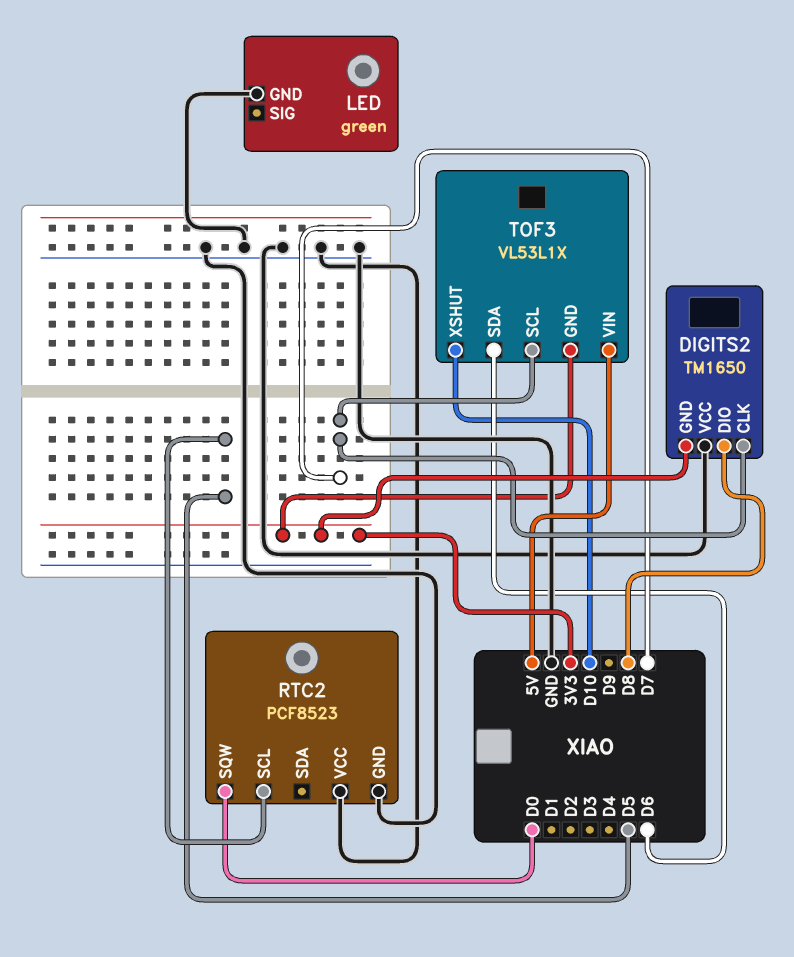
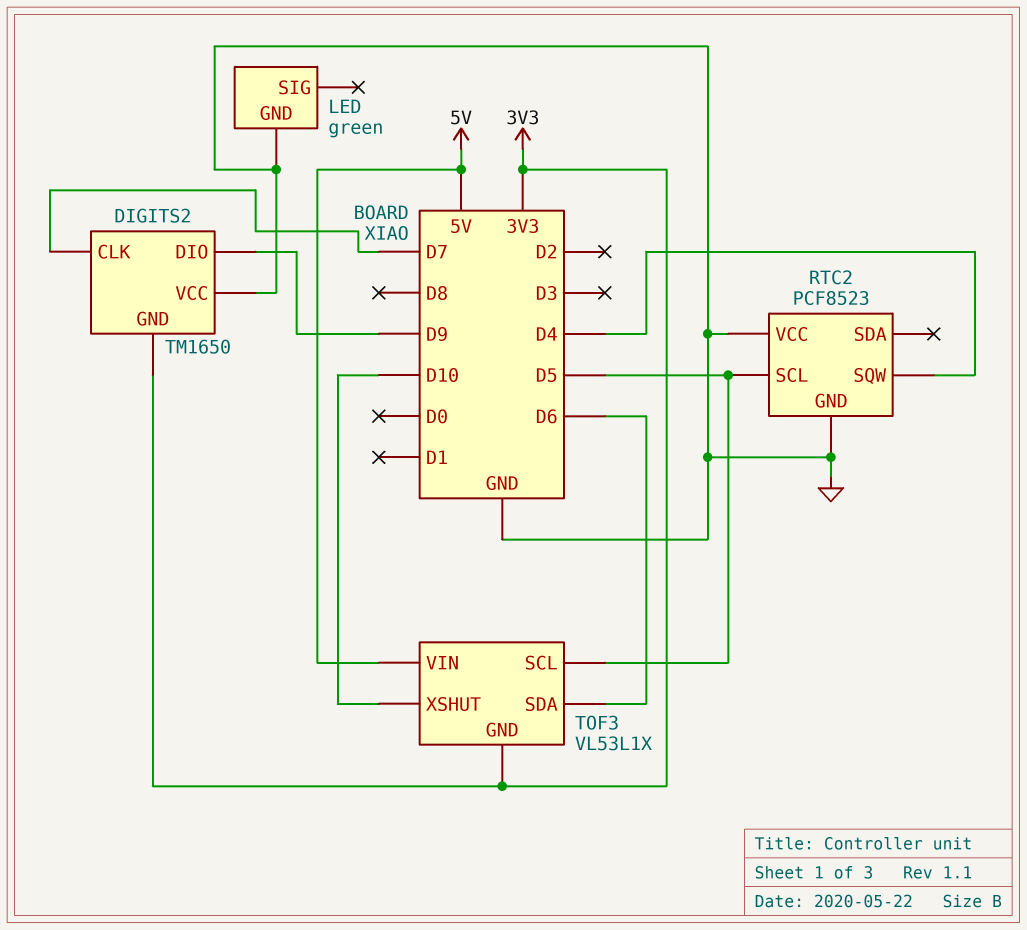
DIGITS2 pin DIO: D8 -> D9
RTC2 pin SQW: D0 -> D4
TOF3 pin SCL: D7 -> D5

